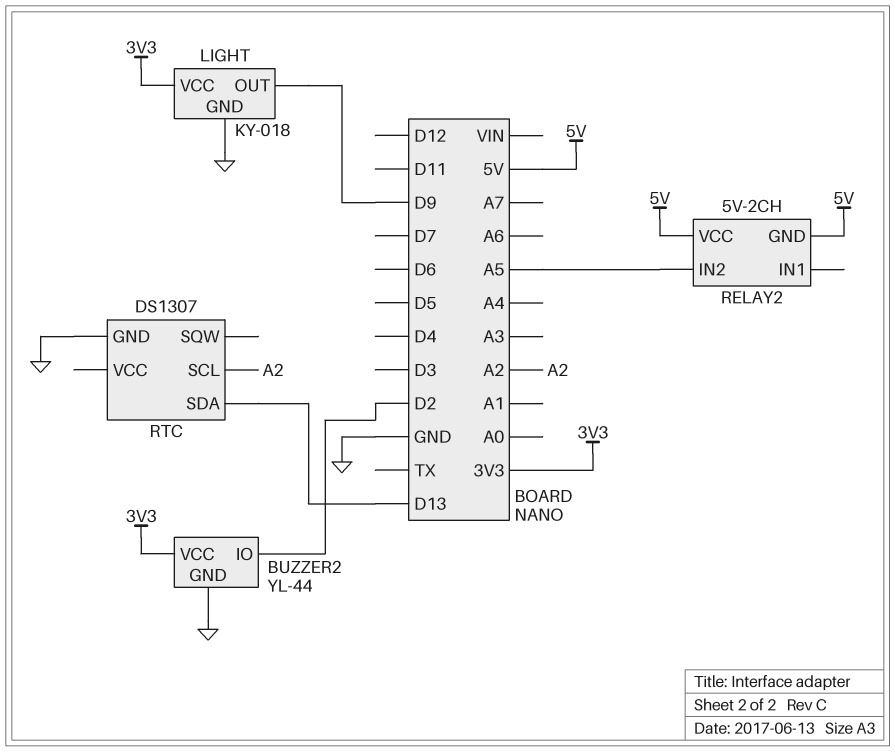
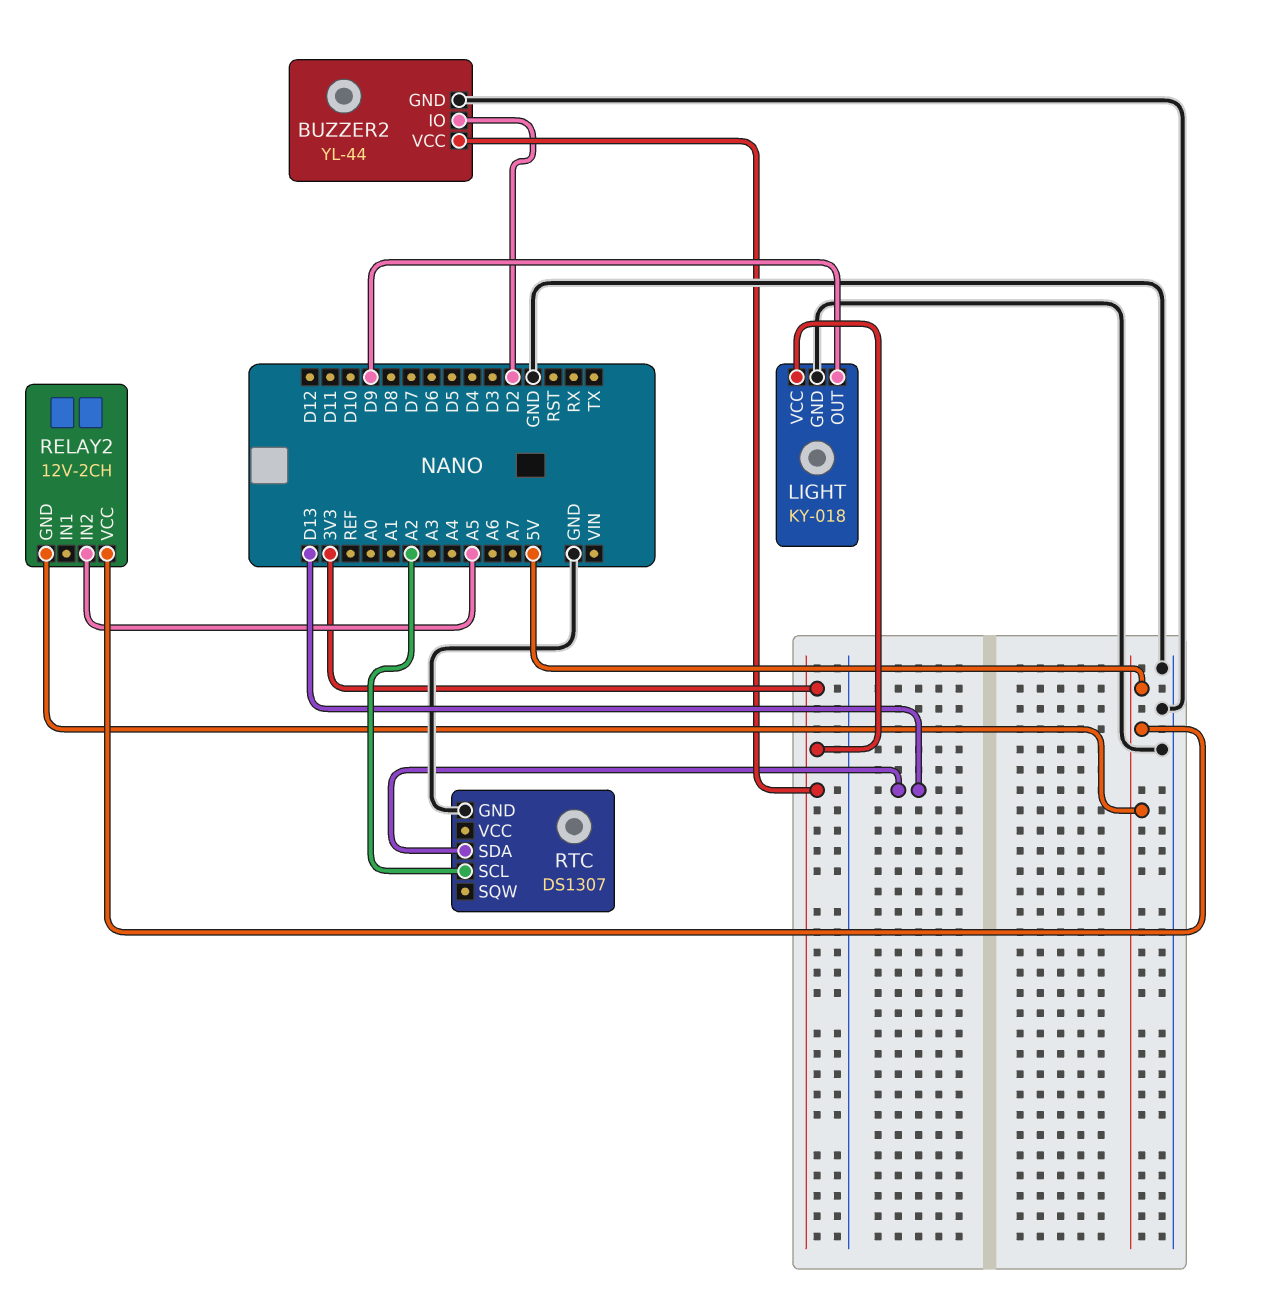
RELAY2: 5V-2CH -> 12V-2CH

